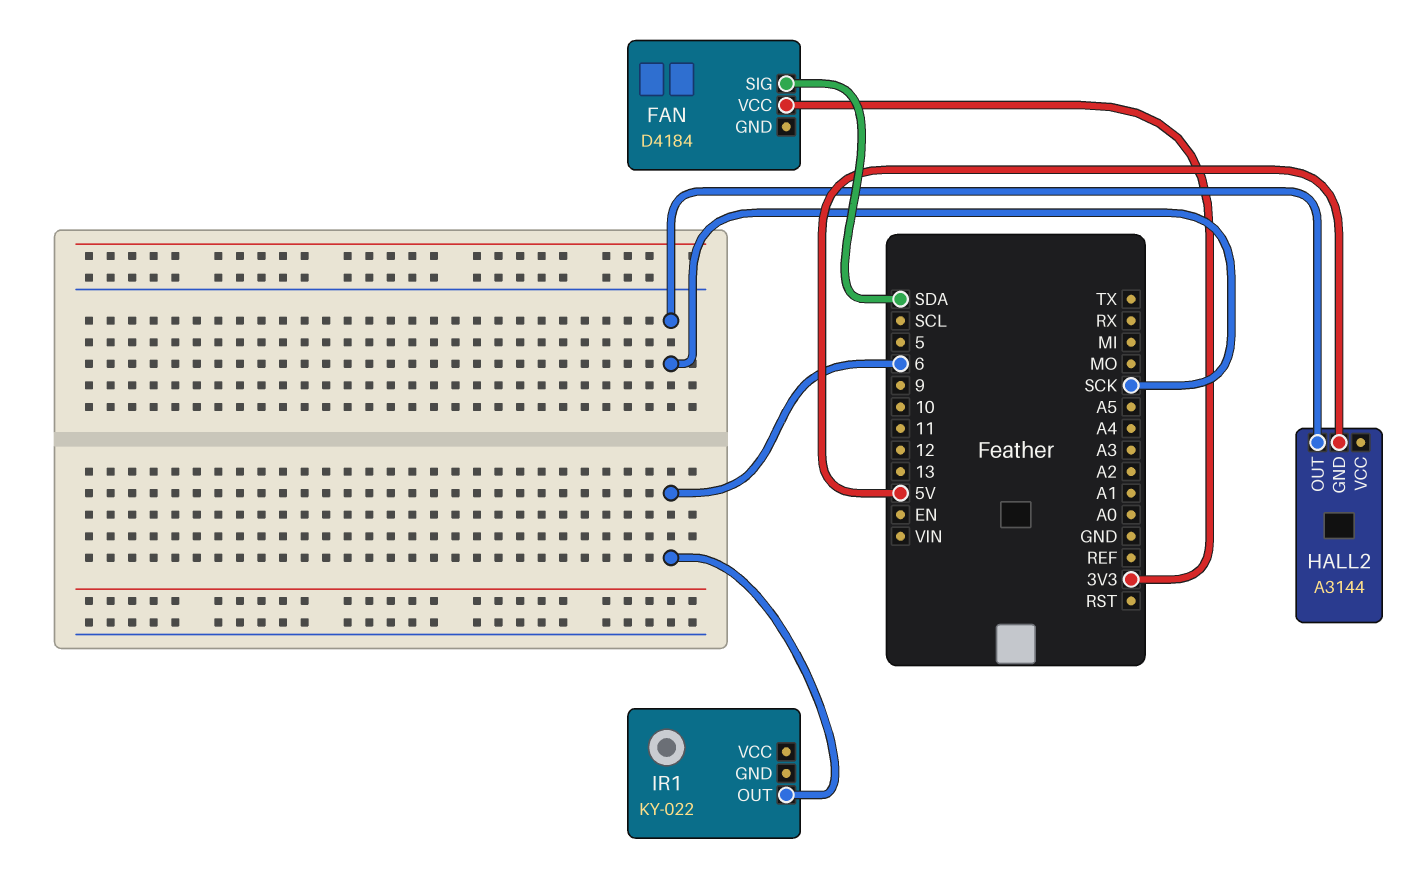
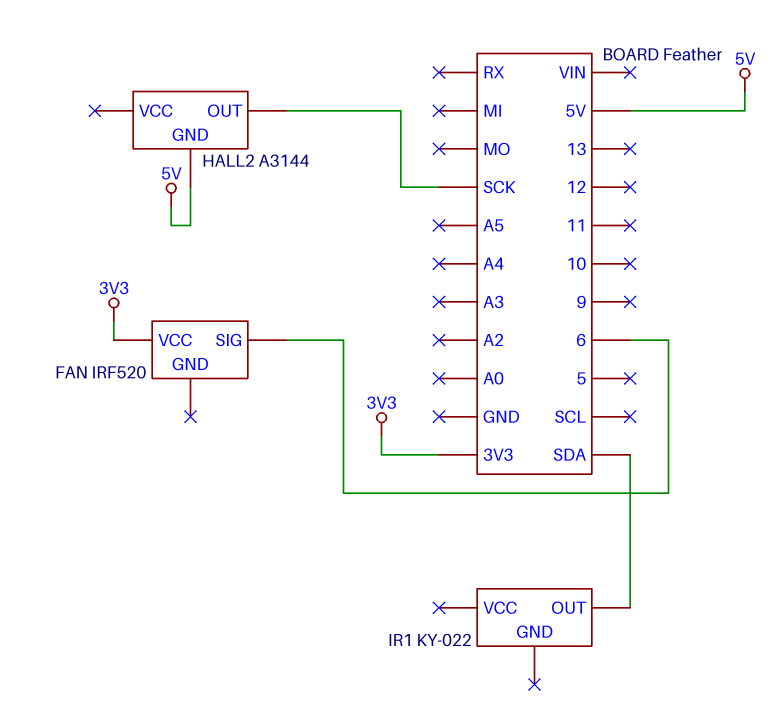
FAN: D4184 -> IRF520
FAN pin SIG: SDA -> 6
IR1 pin OUT: 6 -> SDA

